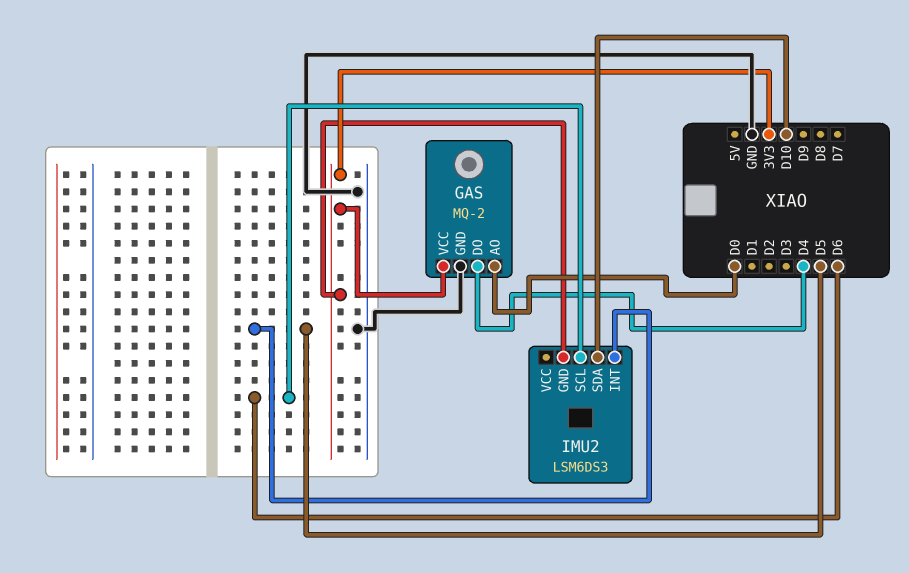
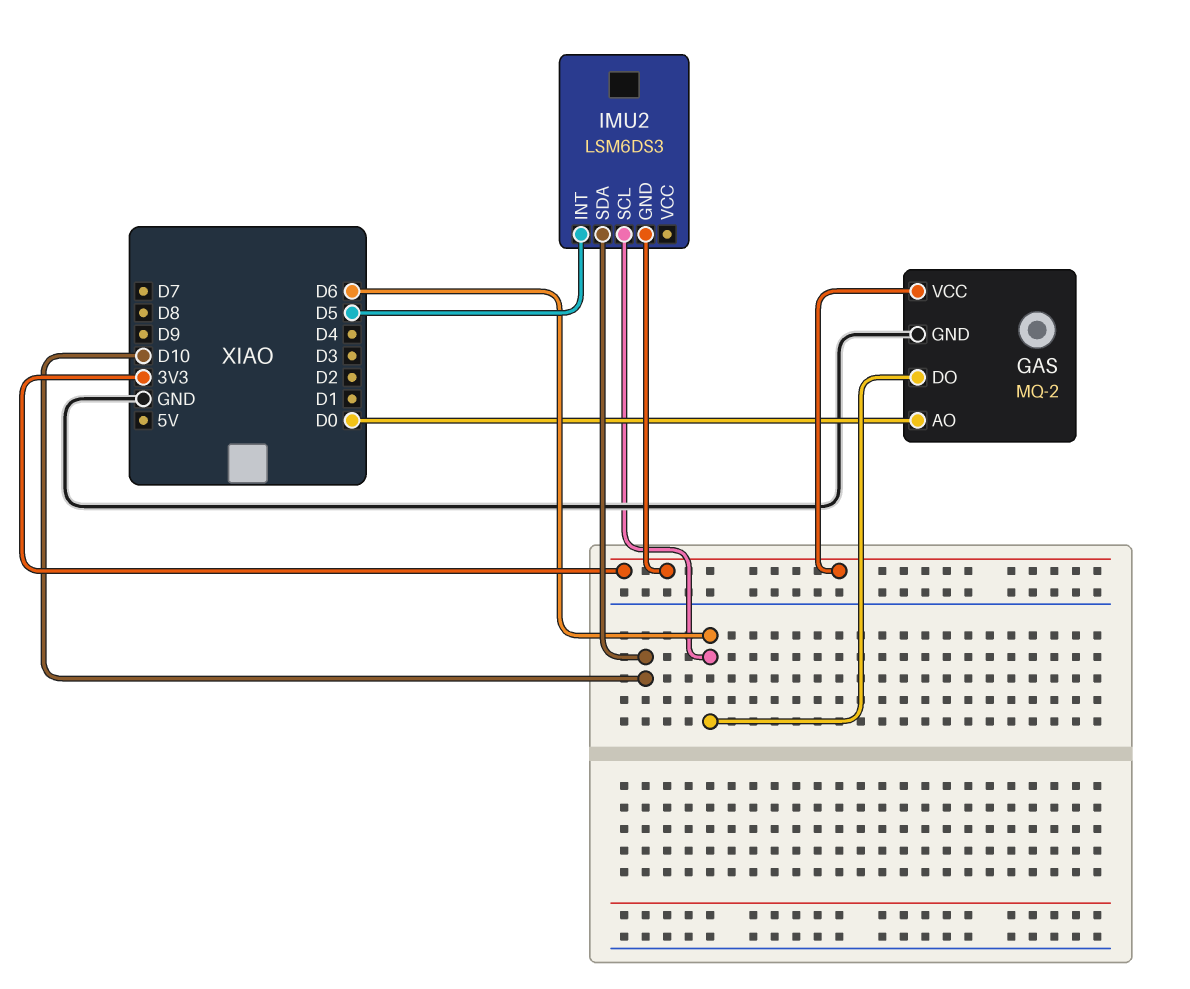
GAS pin DO: D4 -> D6

